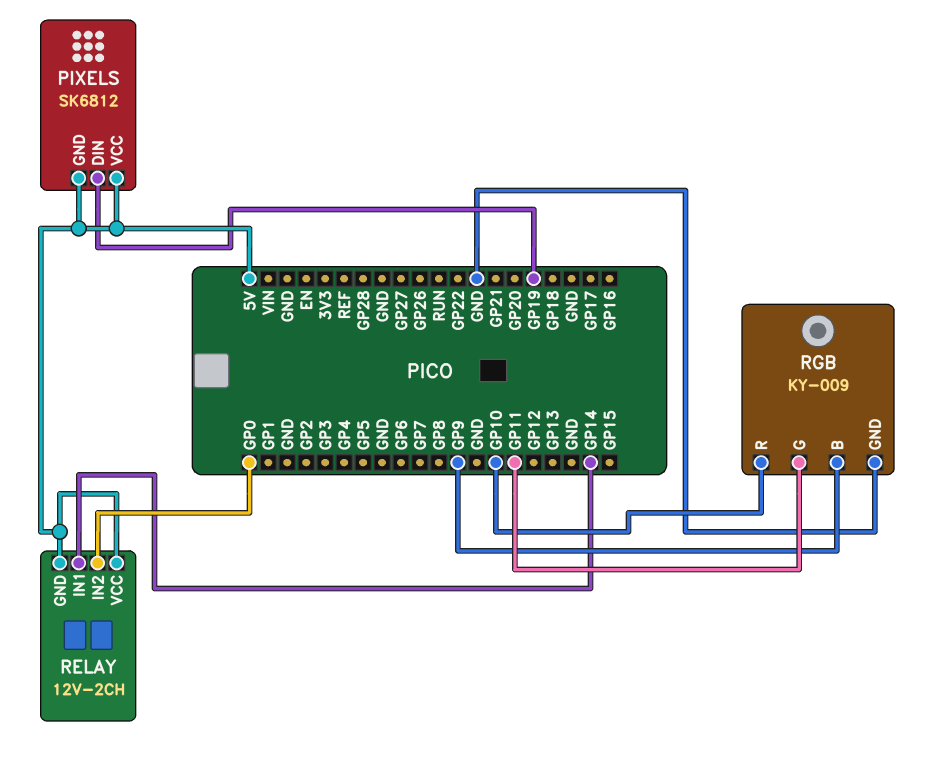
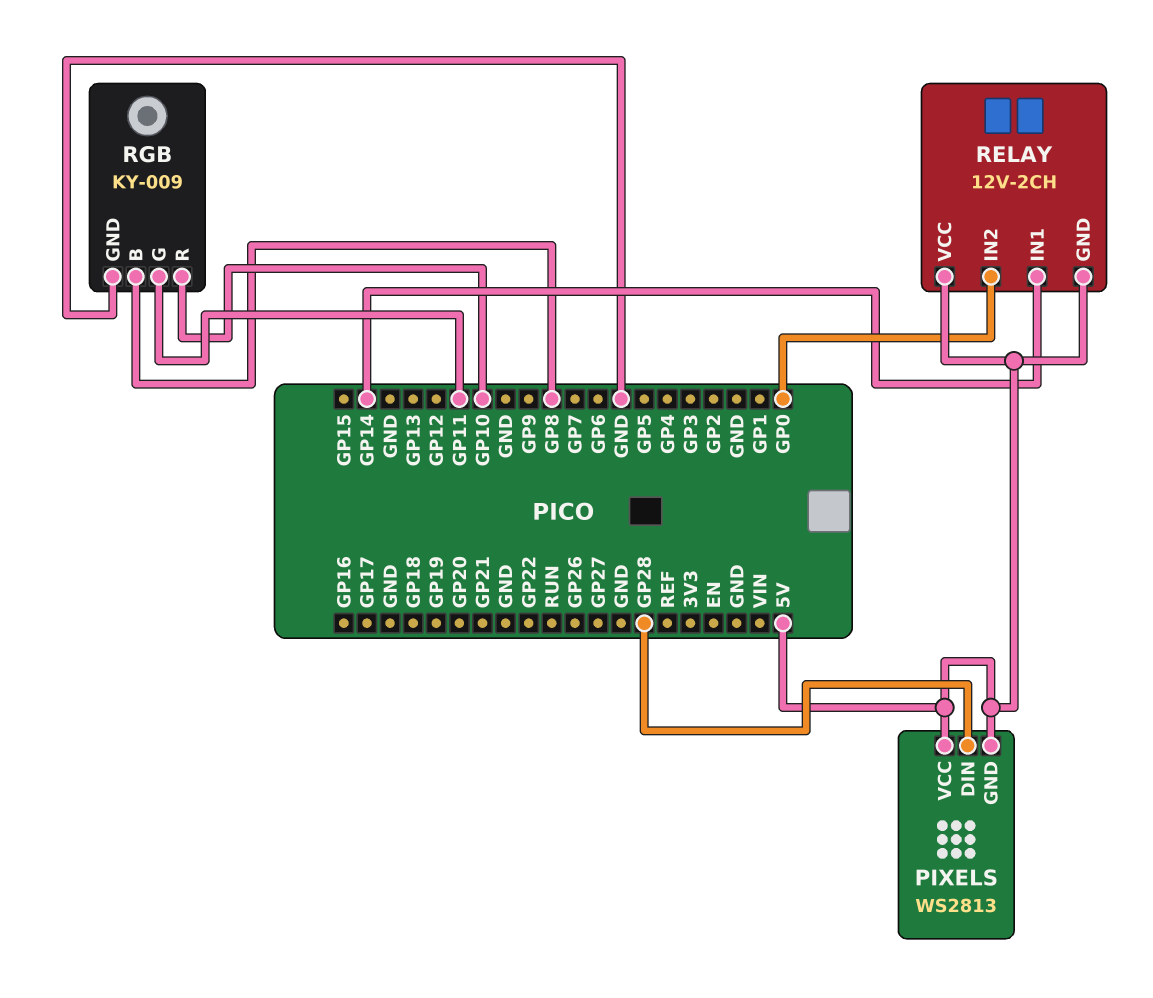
PIXELS: SK6812 -> WS2813
PIXELS pin DIN: GP19 -> GP28
RGB pin B: GP9 -> GP8

